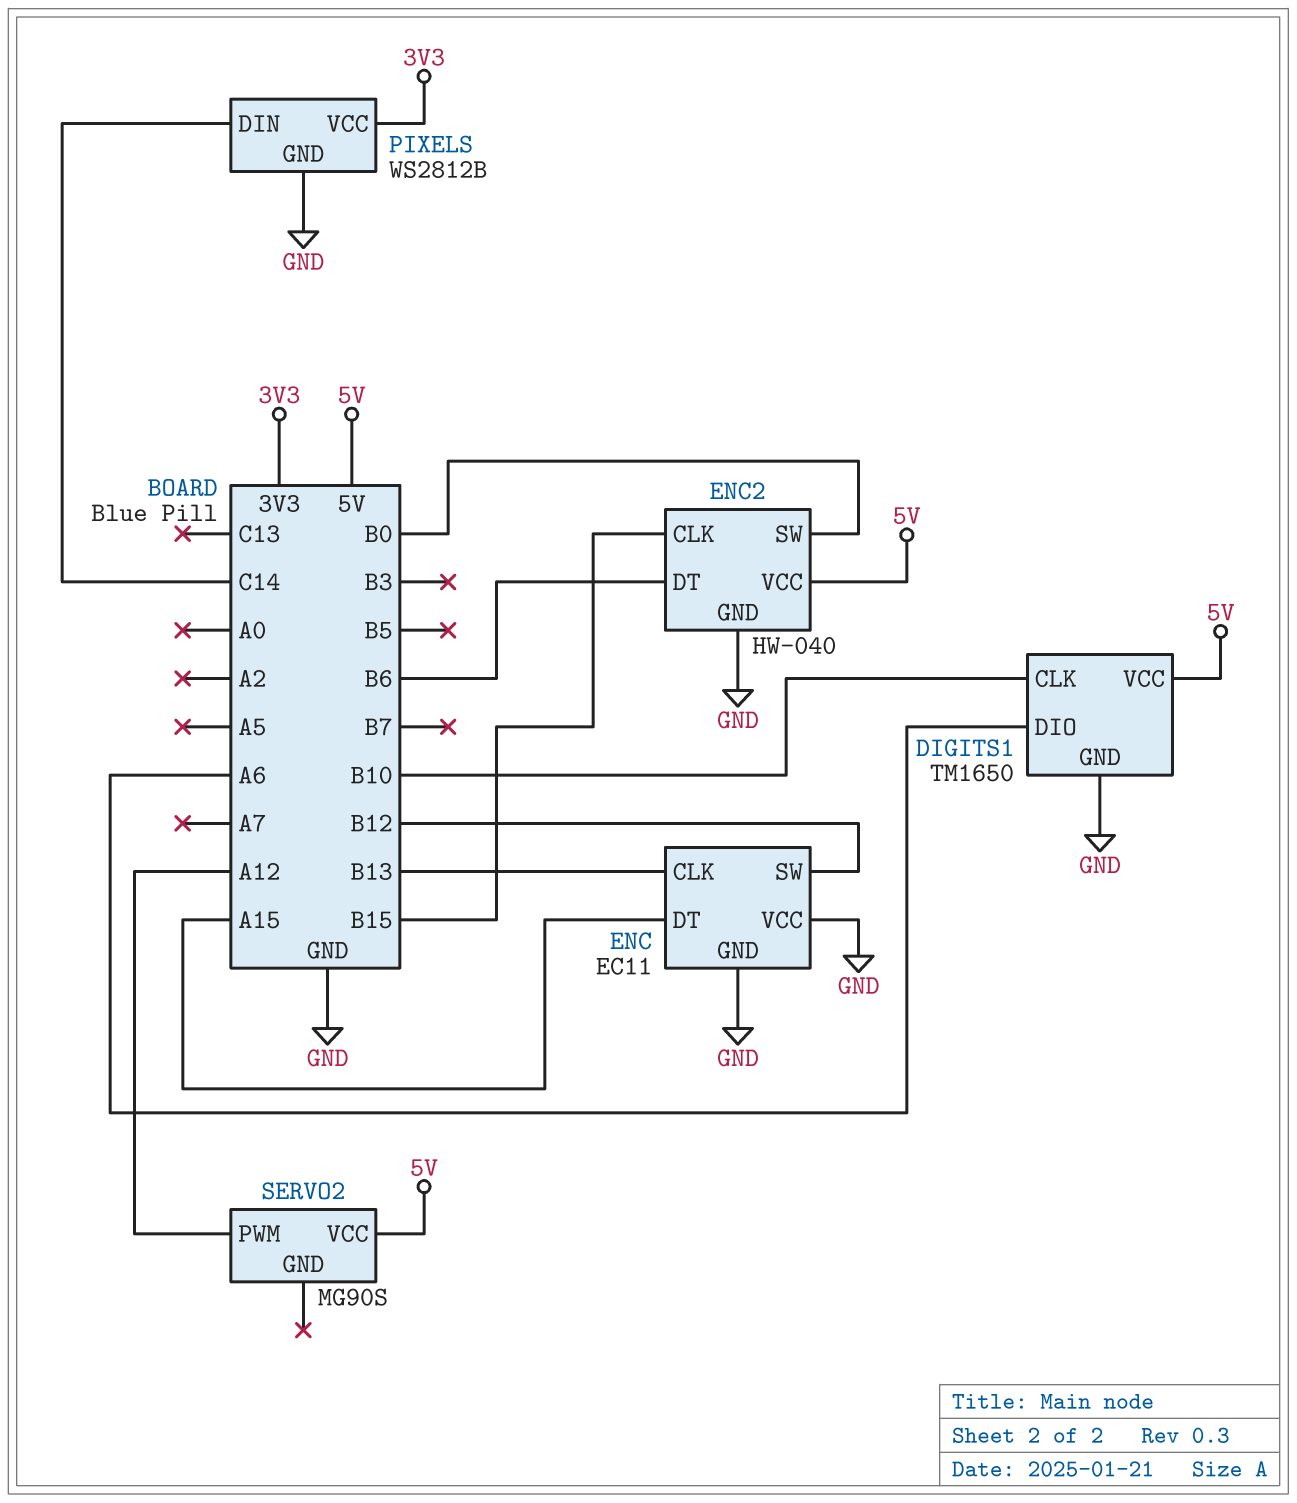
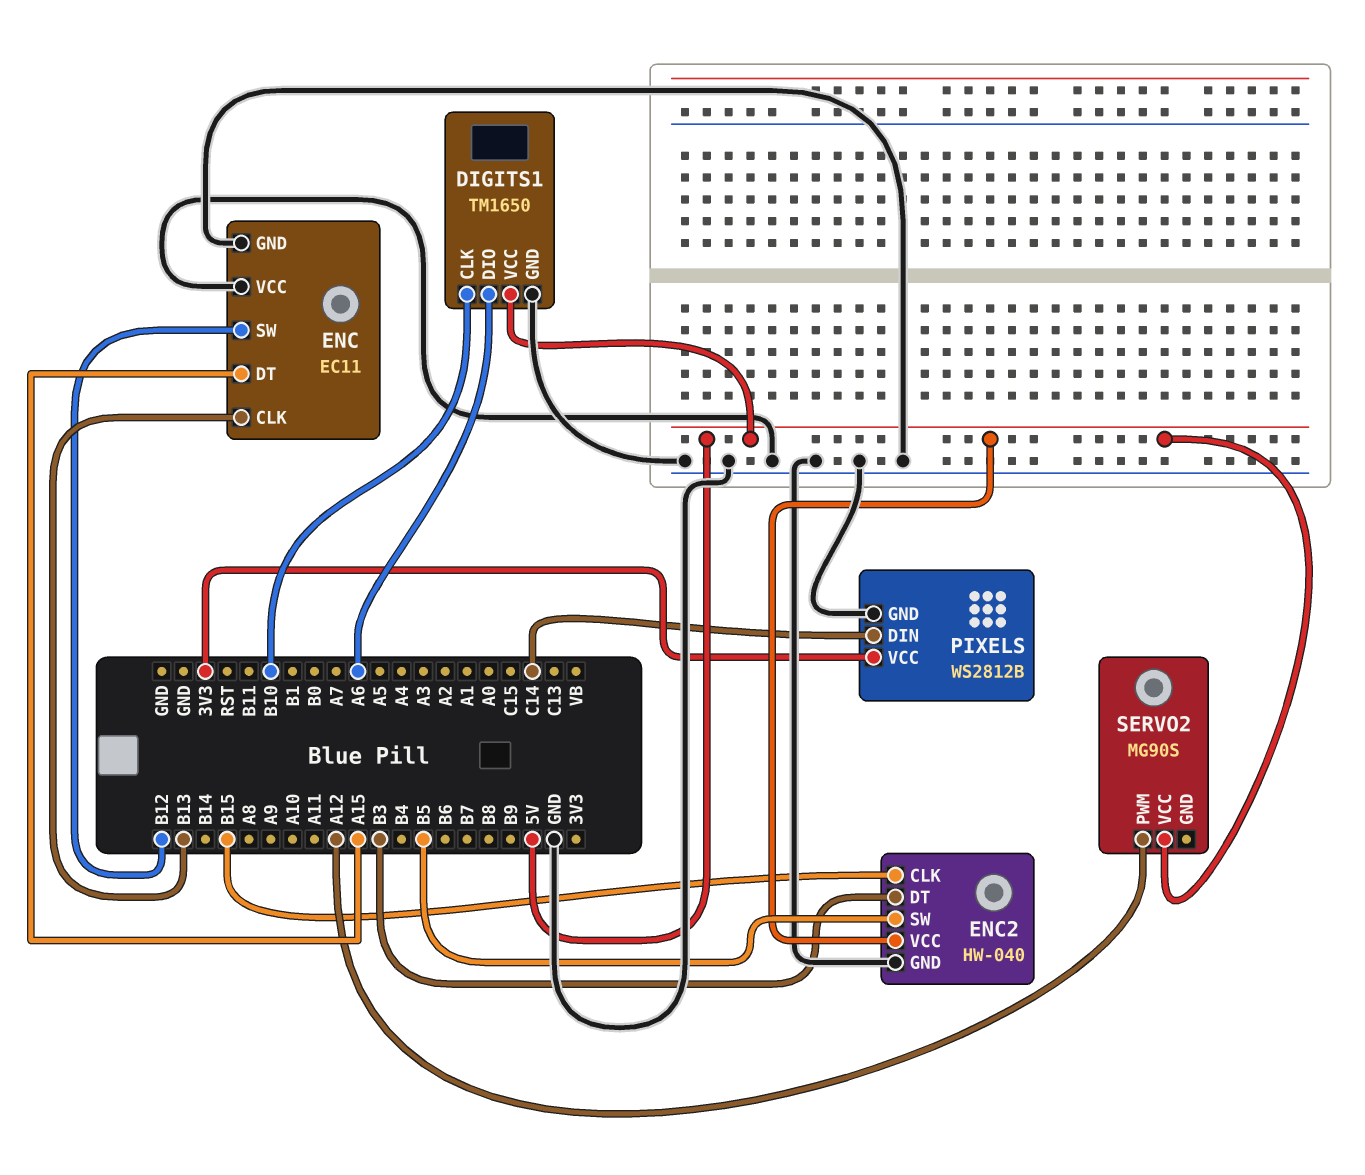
ENC2 pin DT: B6 -> B3
ENC2 pin SW: B0 -> B5

